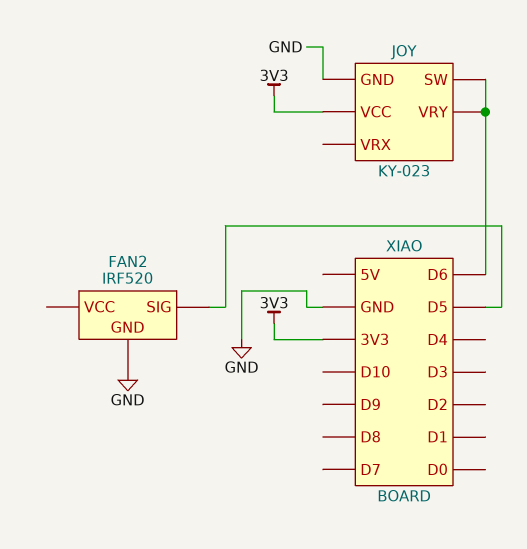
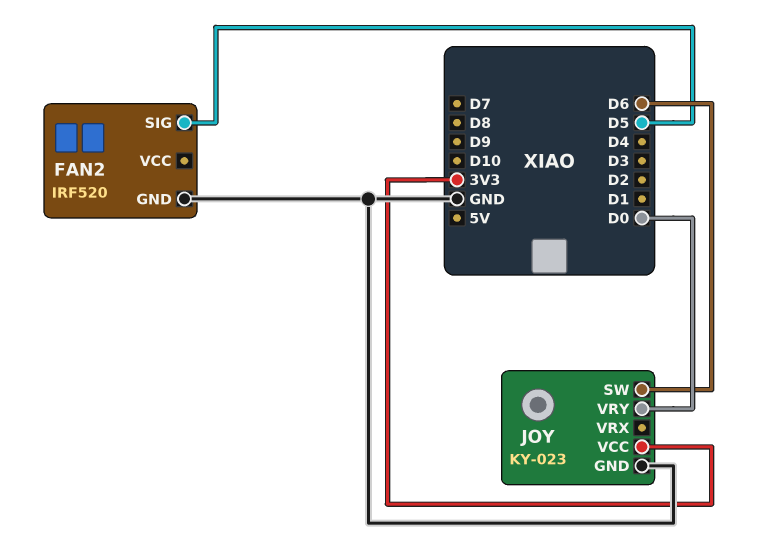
JOY pin VRY: D6 -> D0

